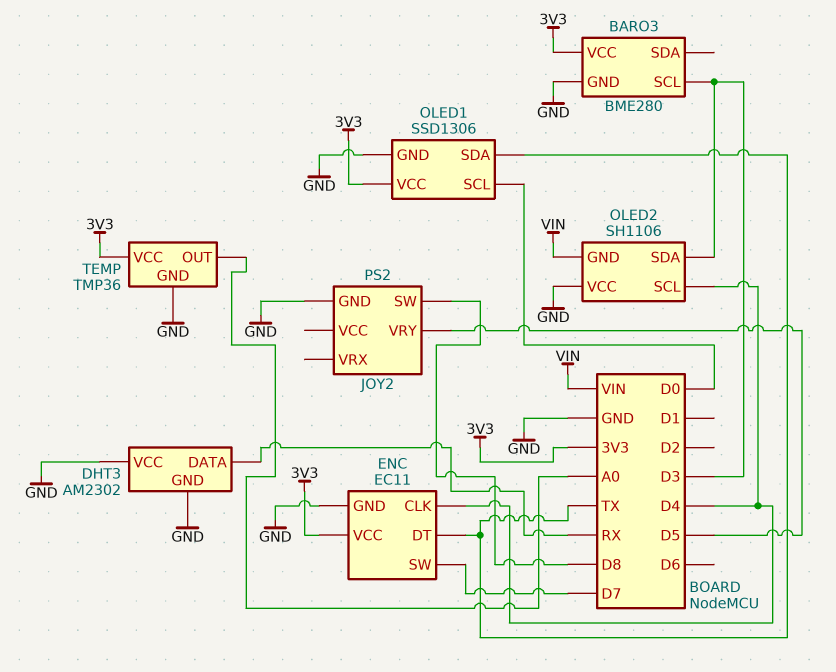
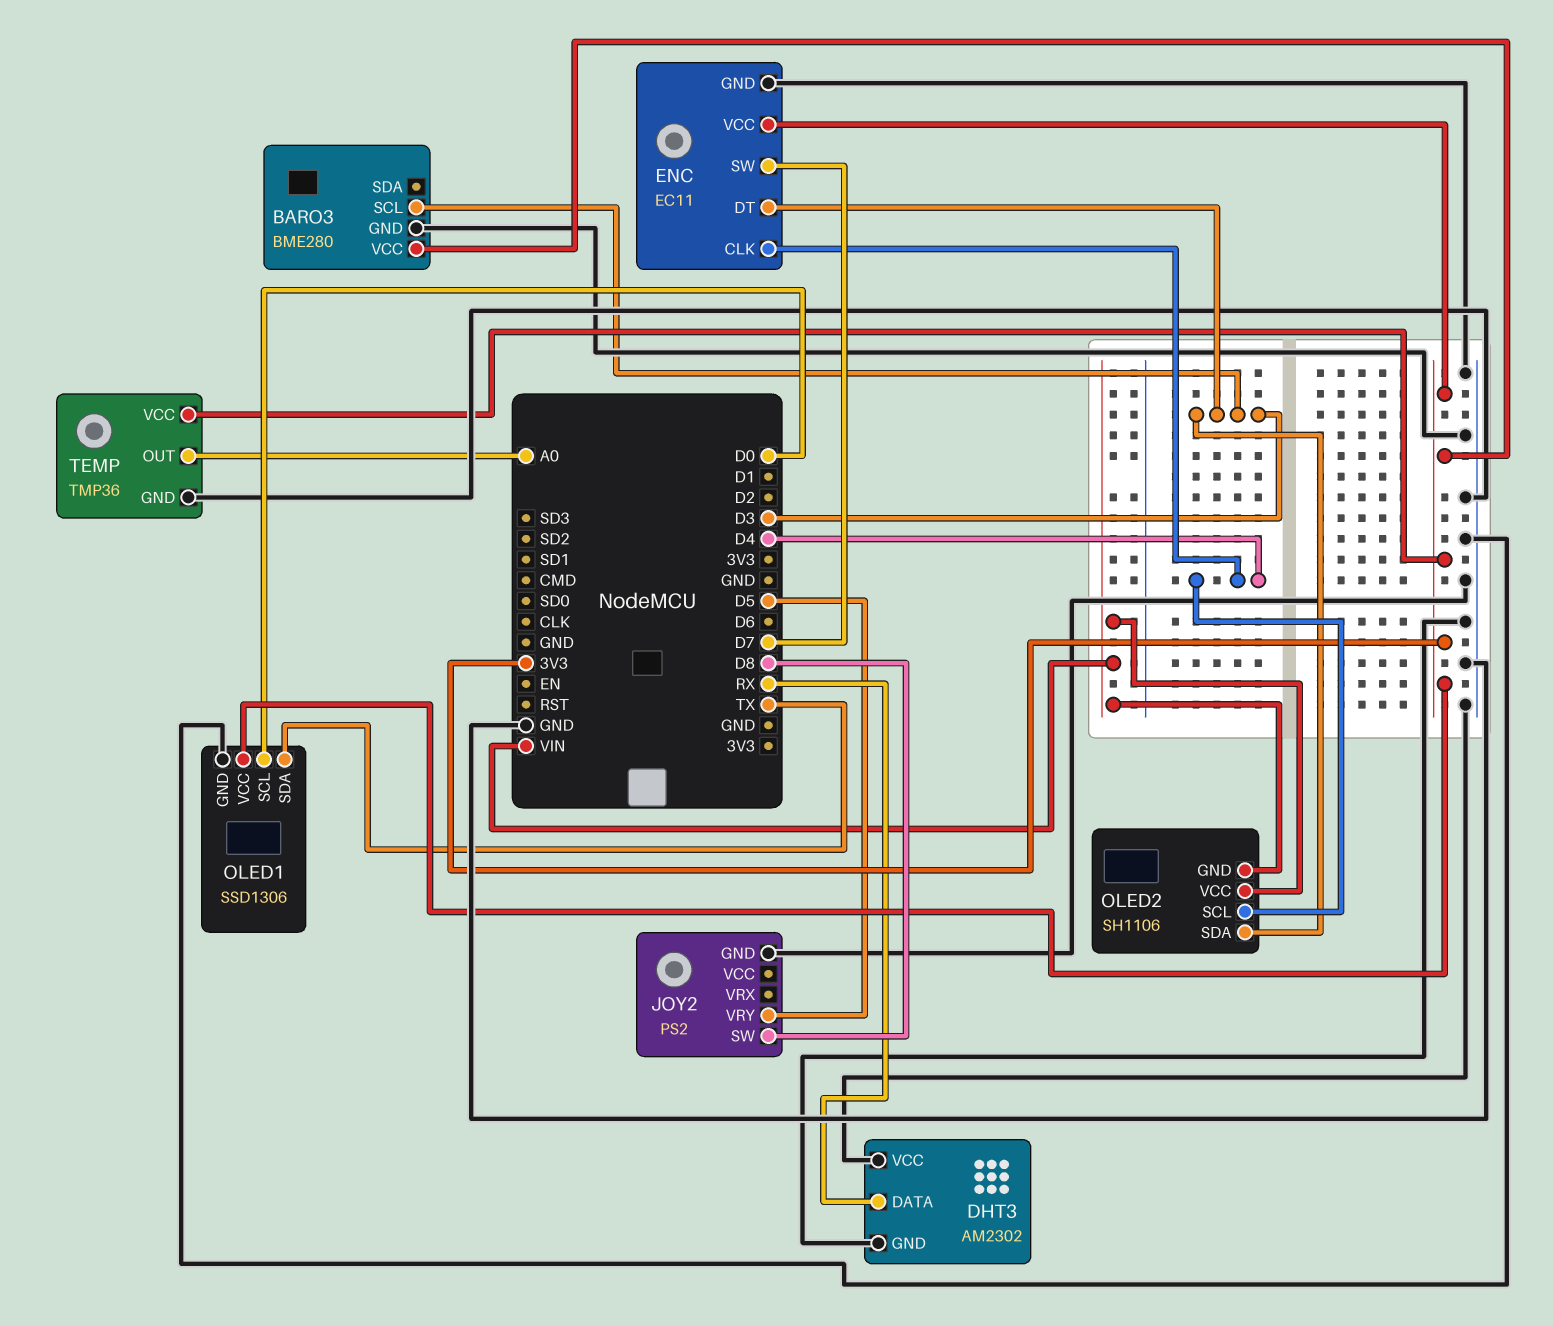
ENC pin DT: TX -> D3
OLED2 pin VCC: GND -> VIN

